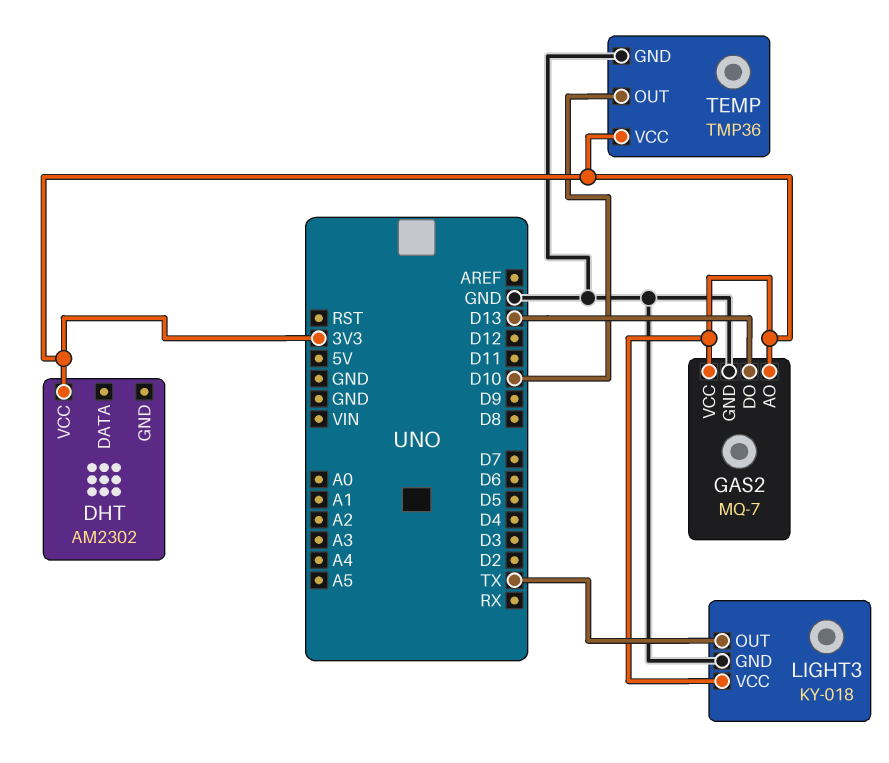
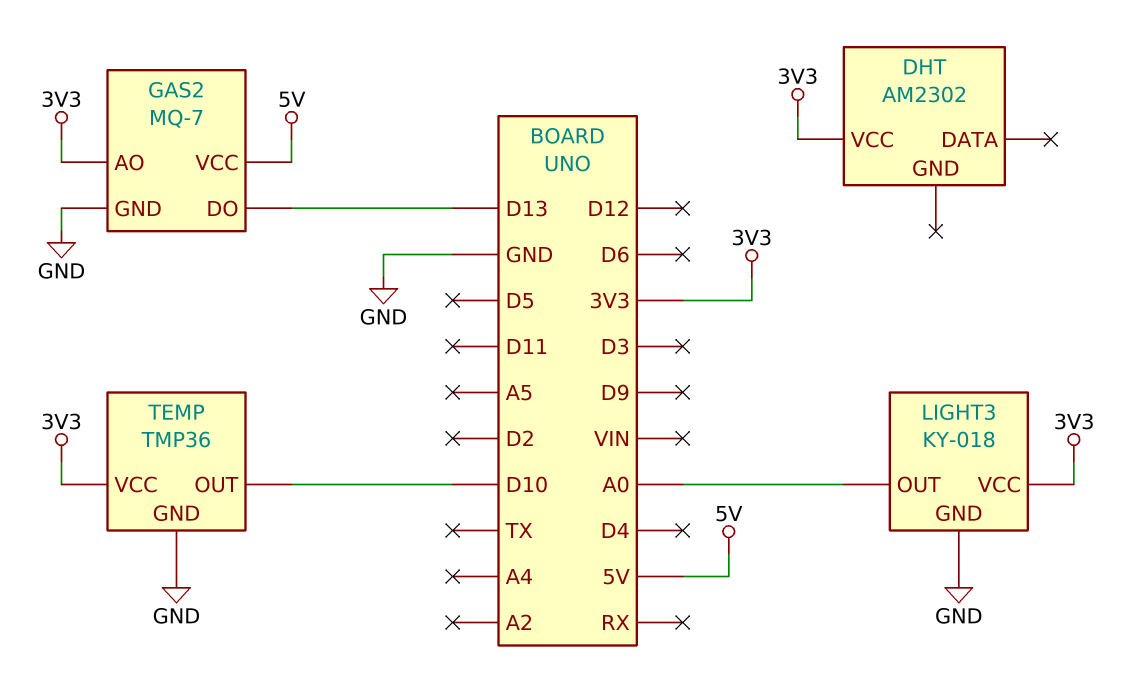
GAS2 pin VCC: 3V3 -> 5V
LIGHT3 pin OUT: TX -> A0

